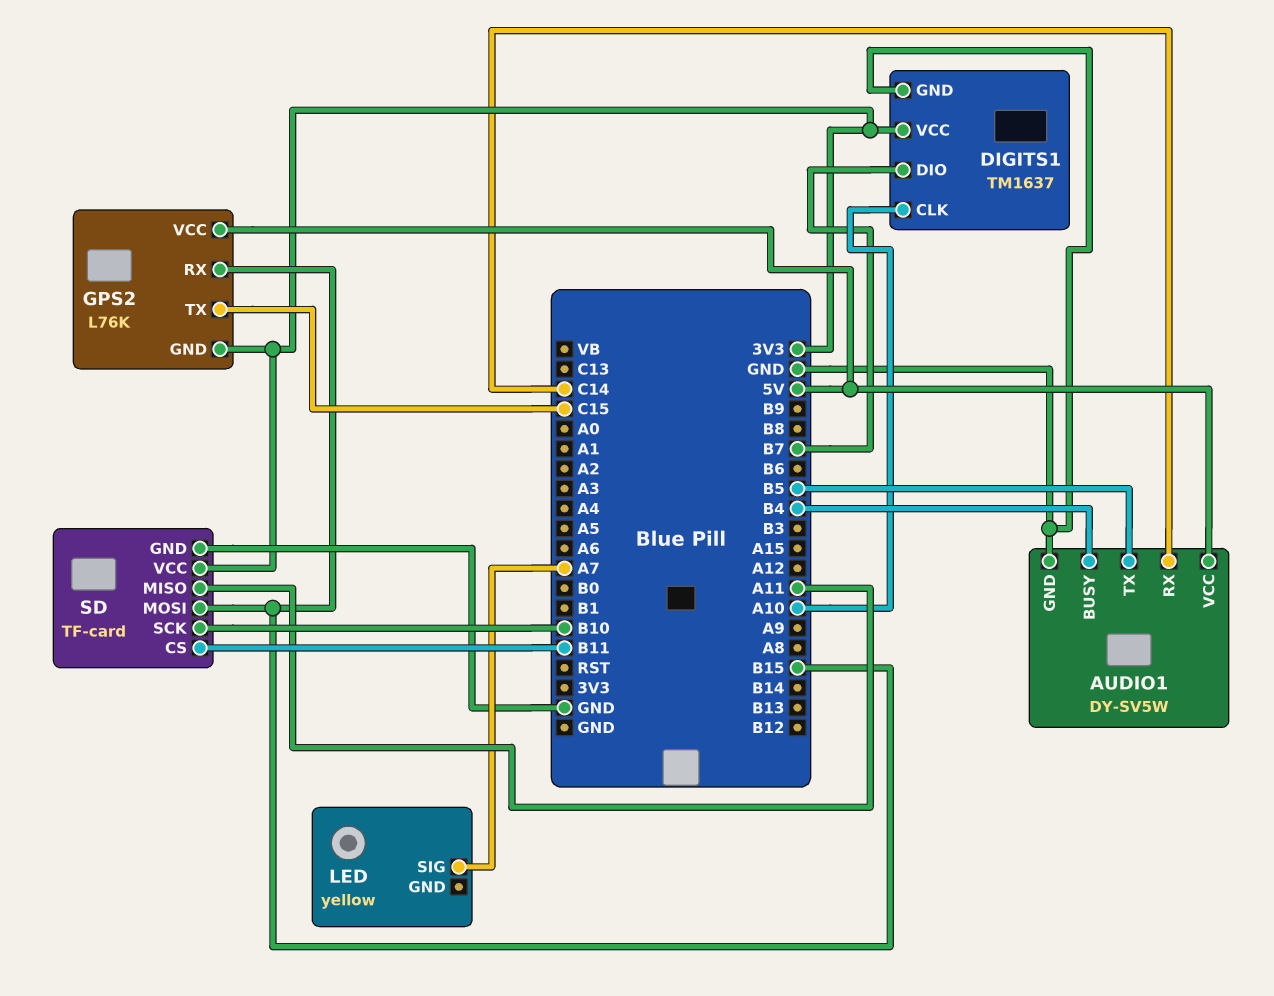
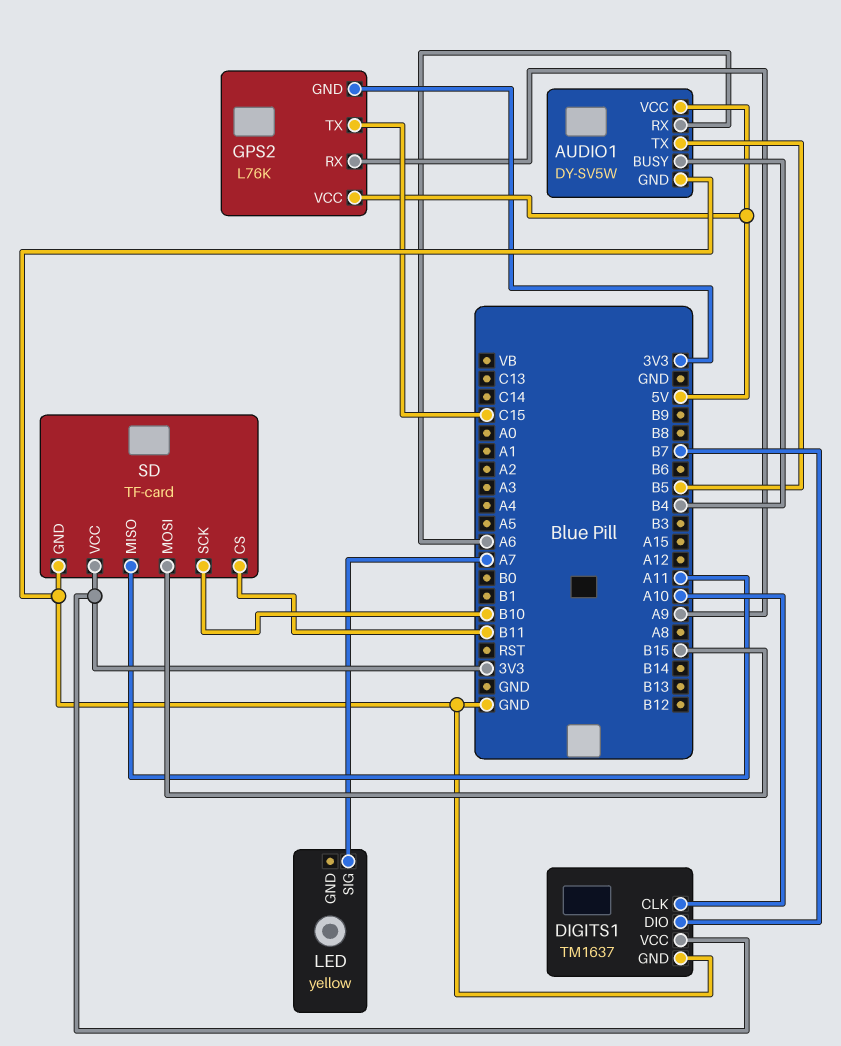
AUDIO1 pin RX: C14 -> A6
GPS2 pin RX: B15 -> A9

